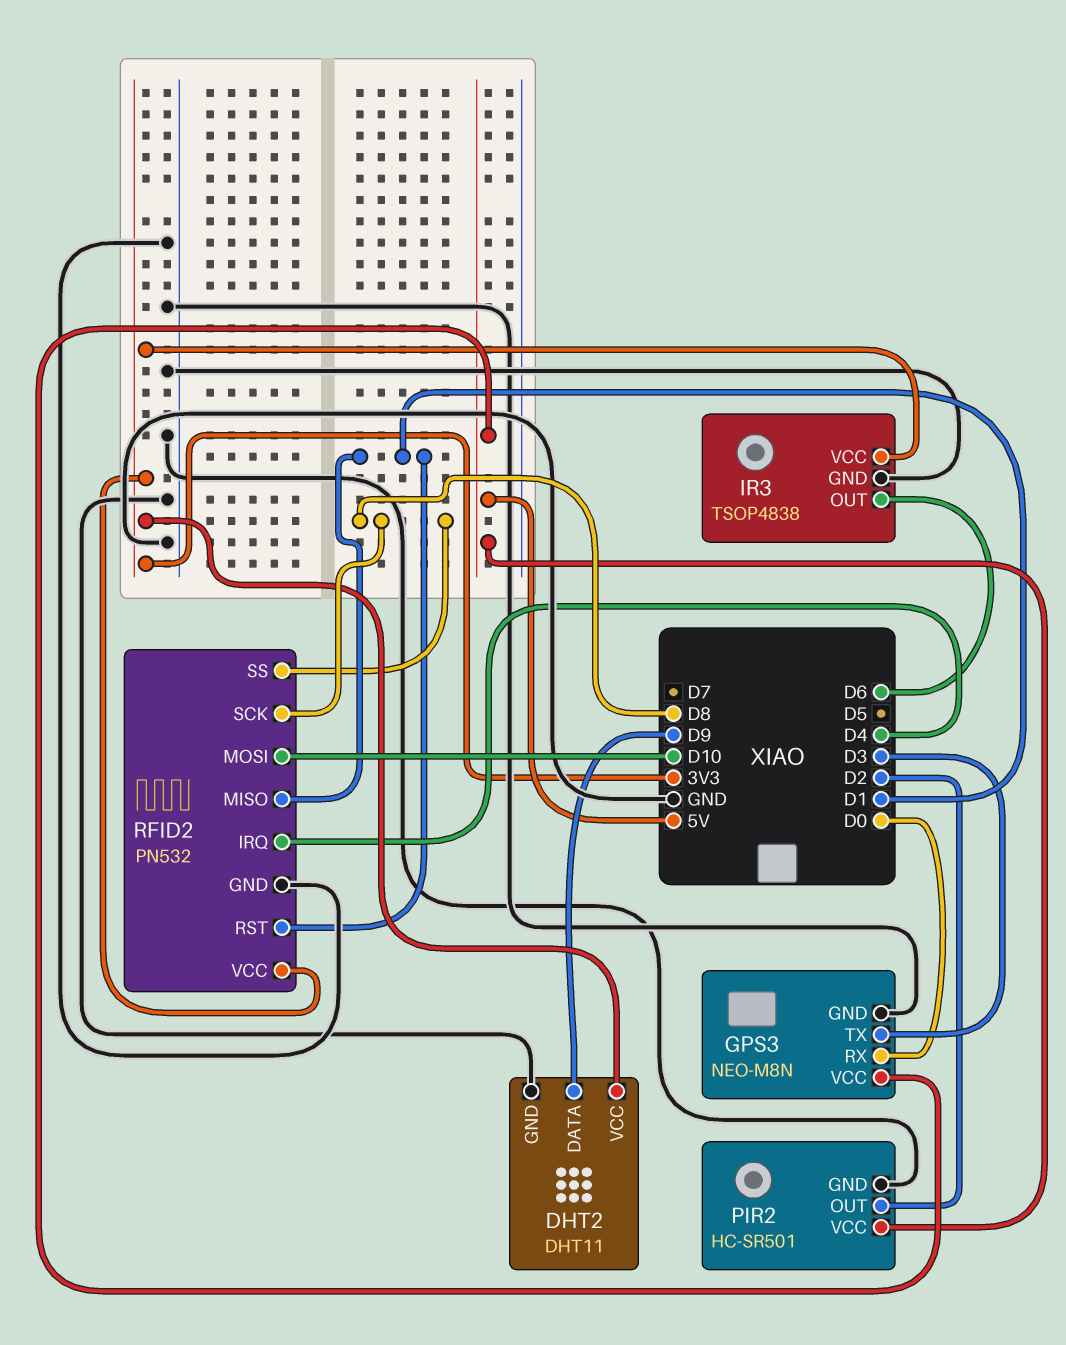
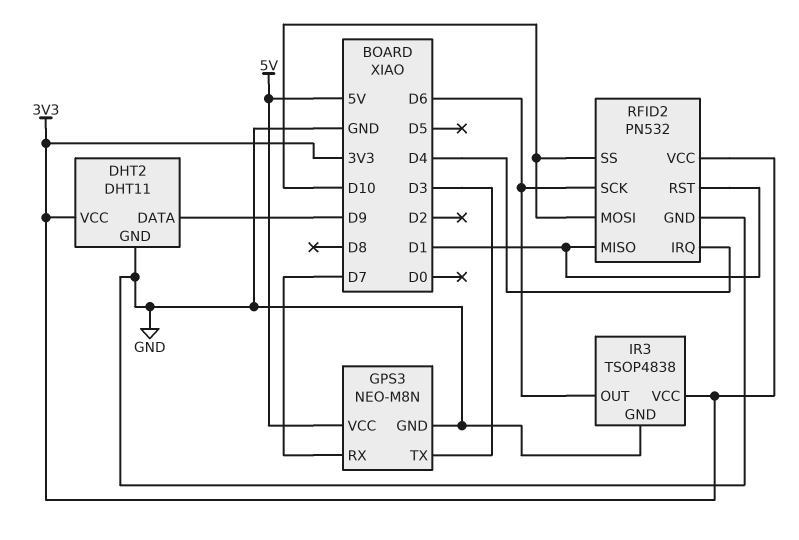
GPS3 pin RX: D0 -> D7
PIR2: HC-SR501 -> none
PIR2 pin GND: GND -> none
PIR2 pin OUT: D2 -> none
PIR2 pin VCC: 5V -> none
RFID2 pin SCK: D8 -> D6
RFID2 pin SS: D8 -> D10

